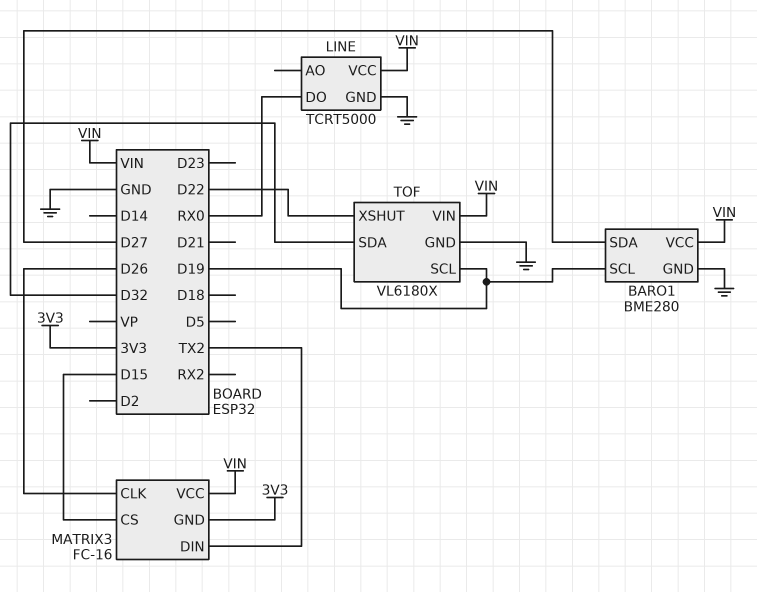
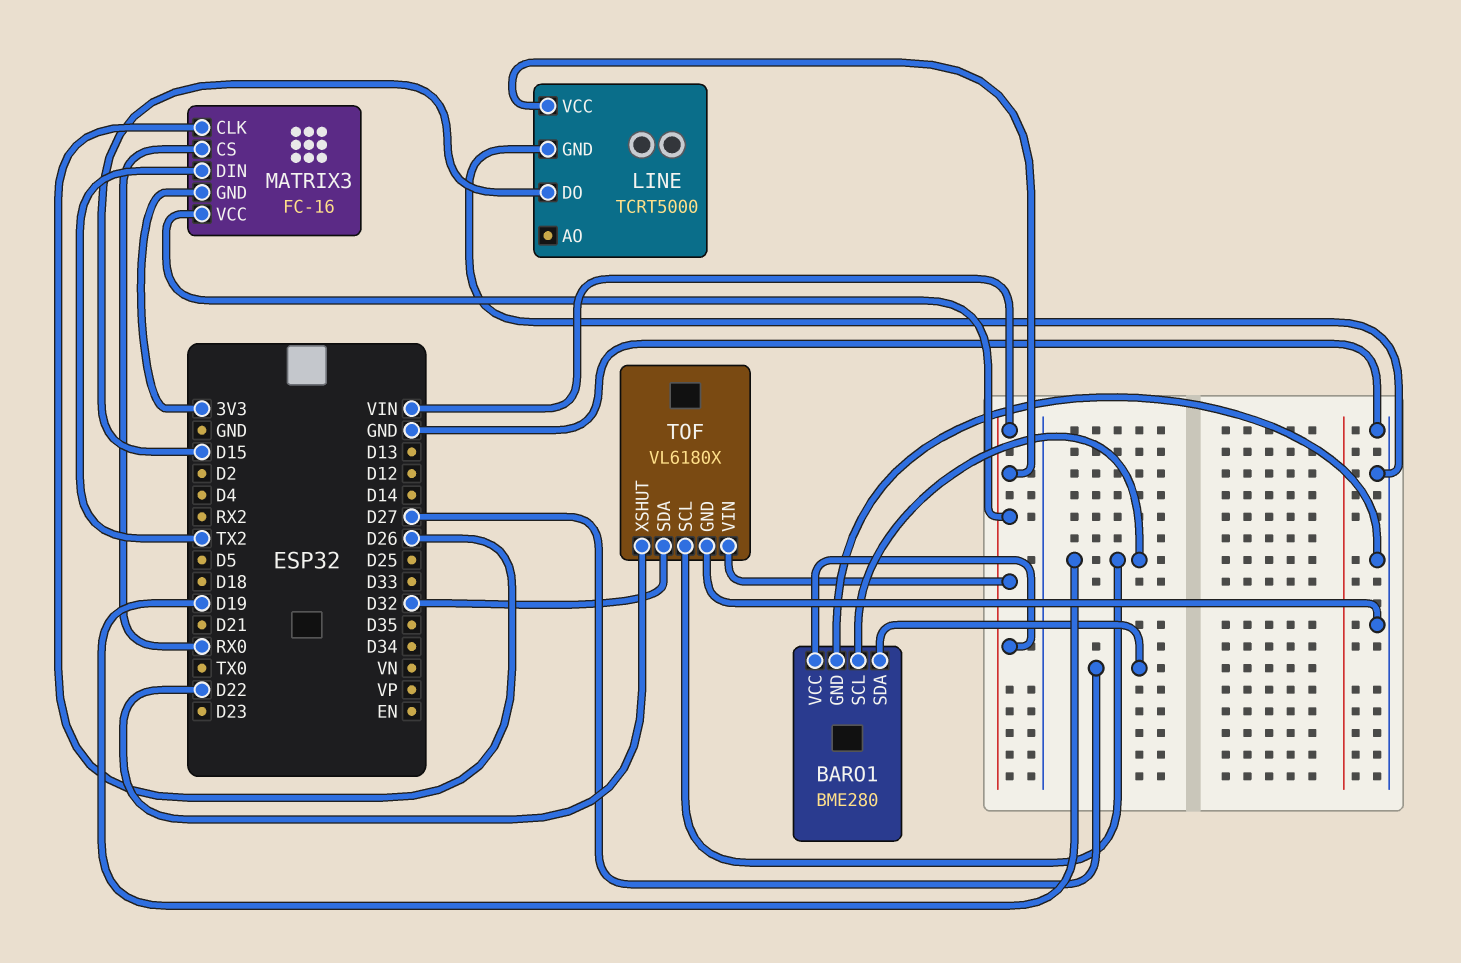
LINE pin DO: RX0 -> D15
MATRIX3 pin CS: D15 -> RX0

